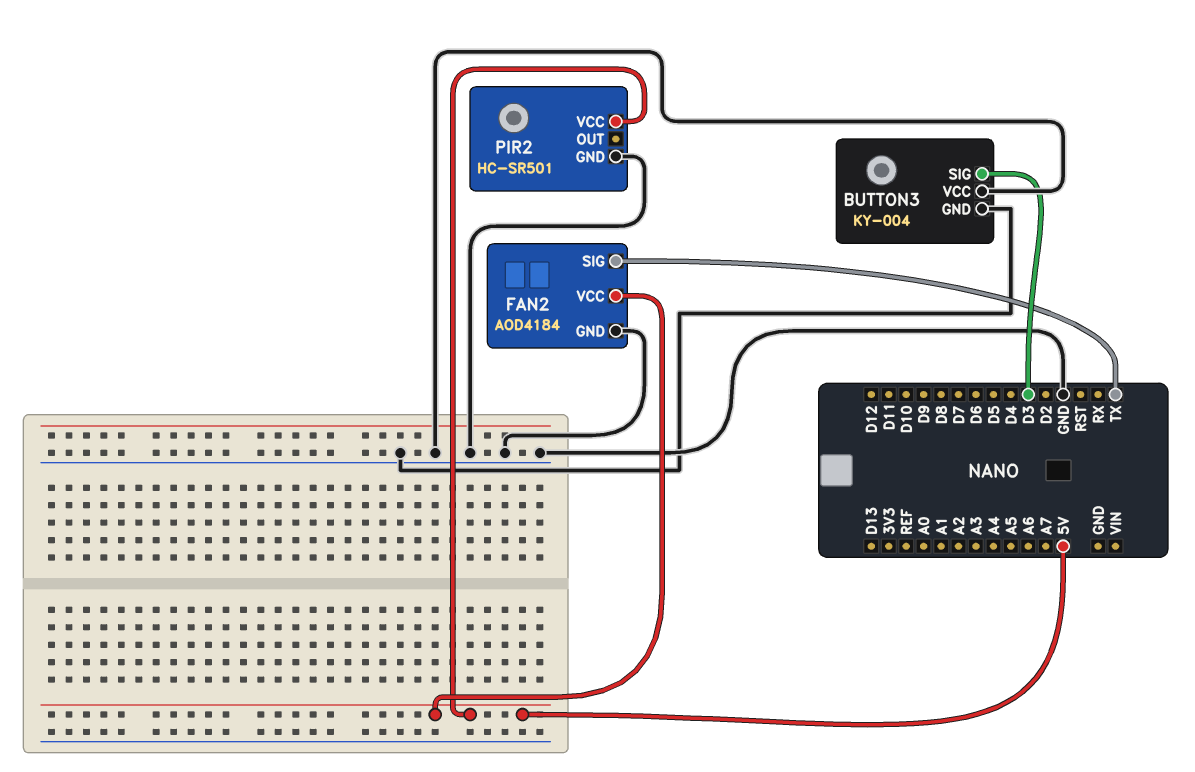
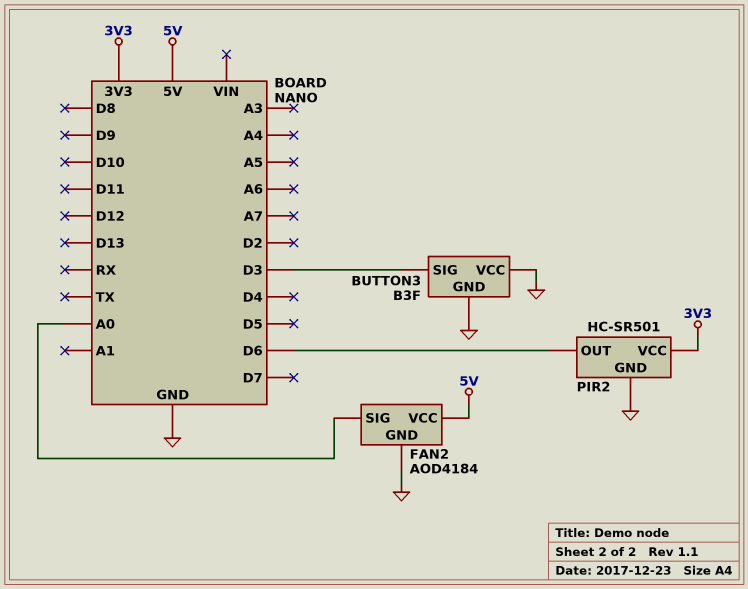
BUTTON3: KY-004 -> B3F
FAN2 pin SIG: TX -> A0
PIR2 pin OUT: none -> D6
PIR2 pin VCC: 5V -> 3V3

